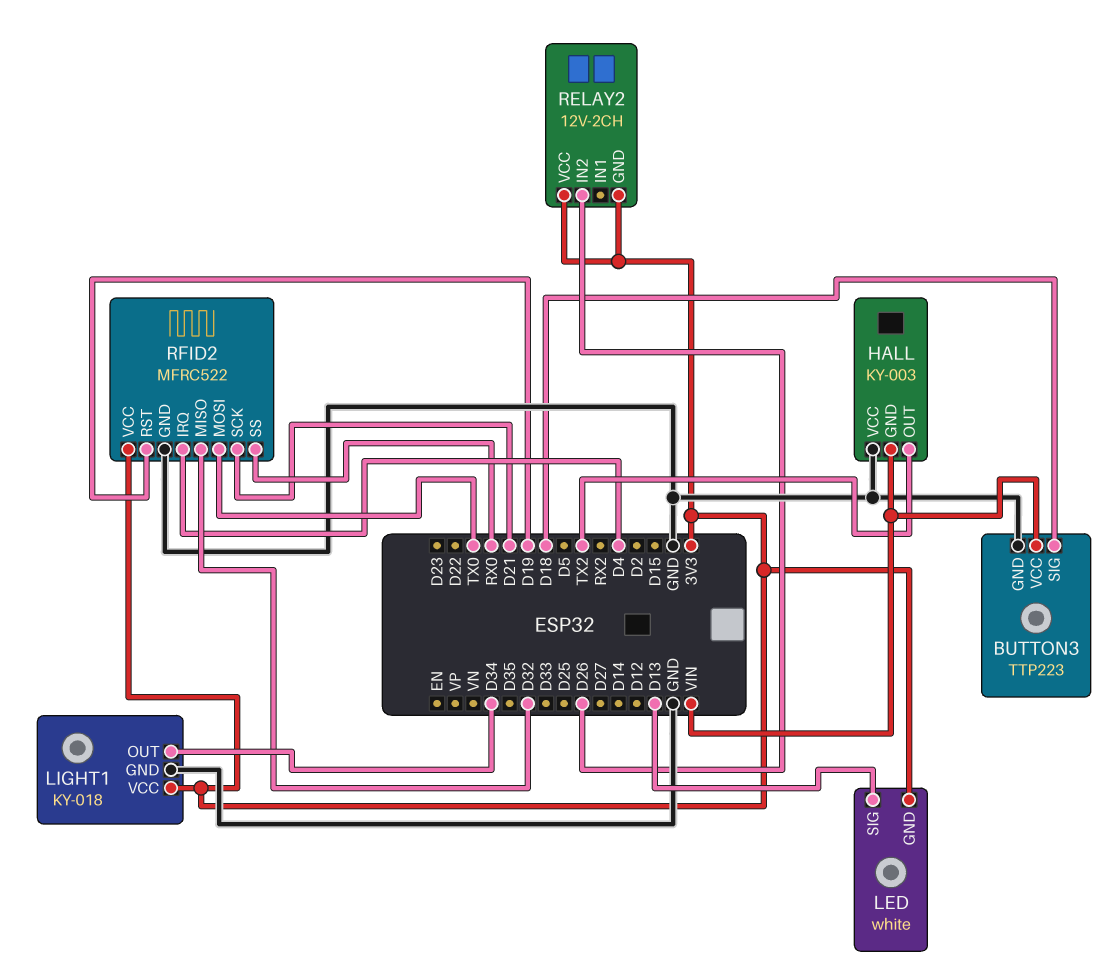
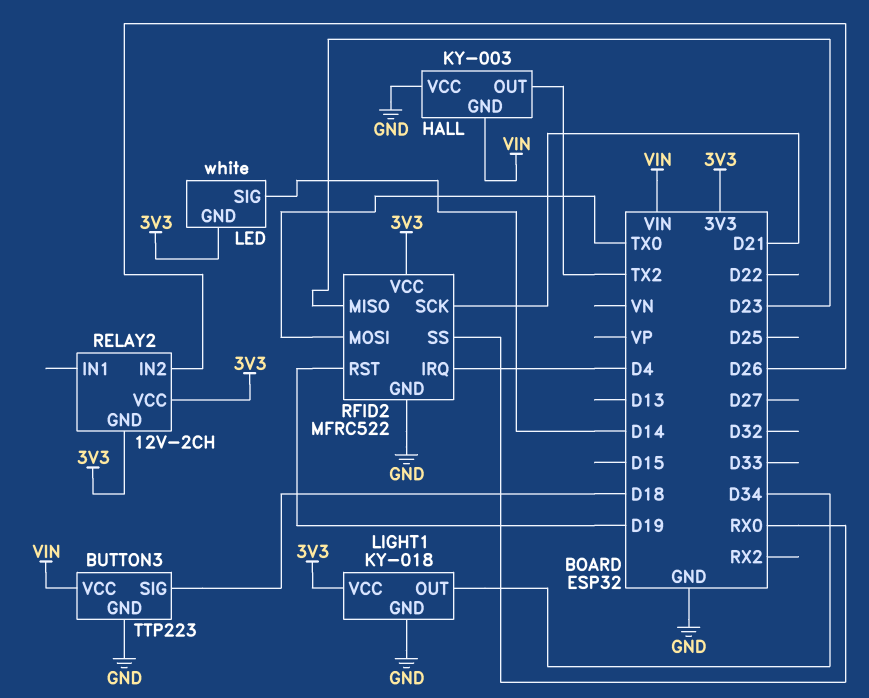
LED pin SIG: D13 -> D14
RFID2 pin MISO: D32 -> D23

